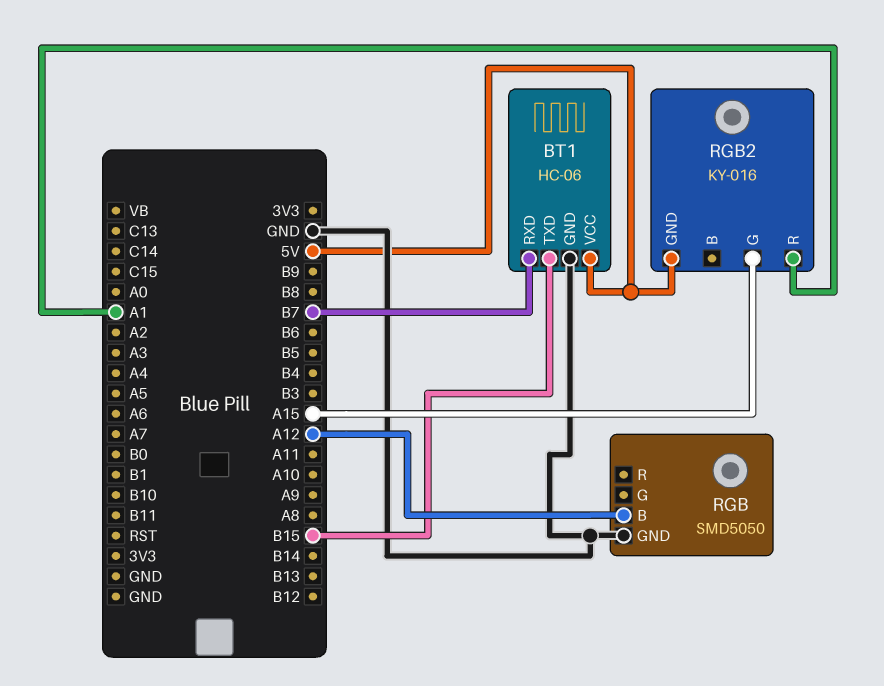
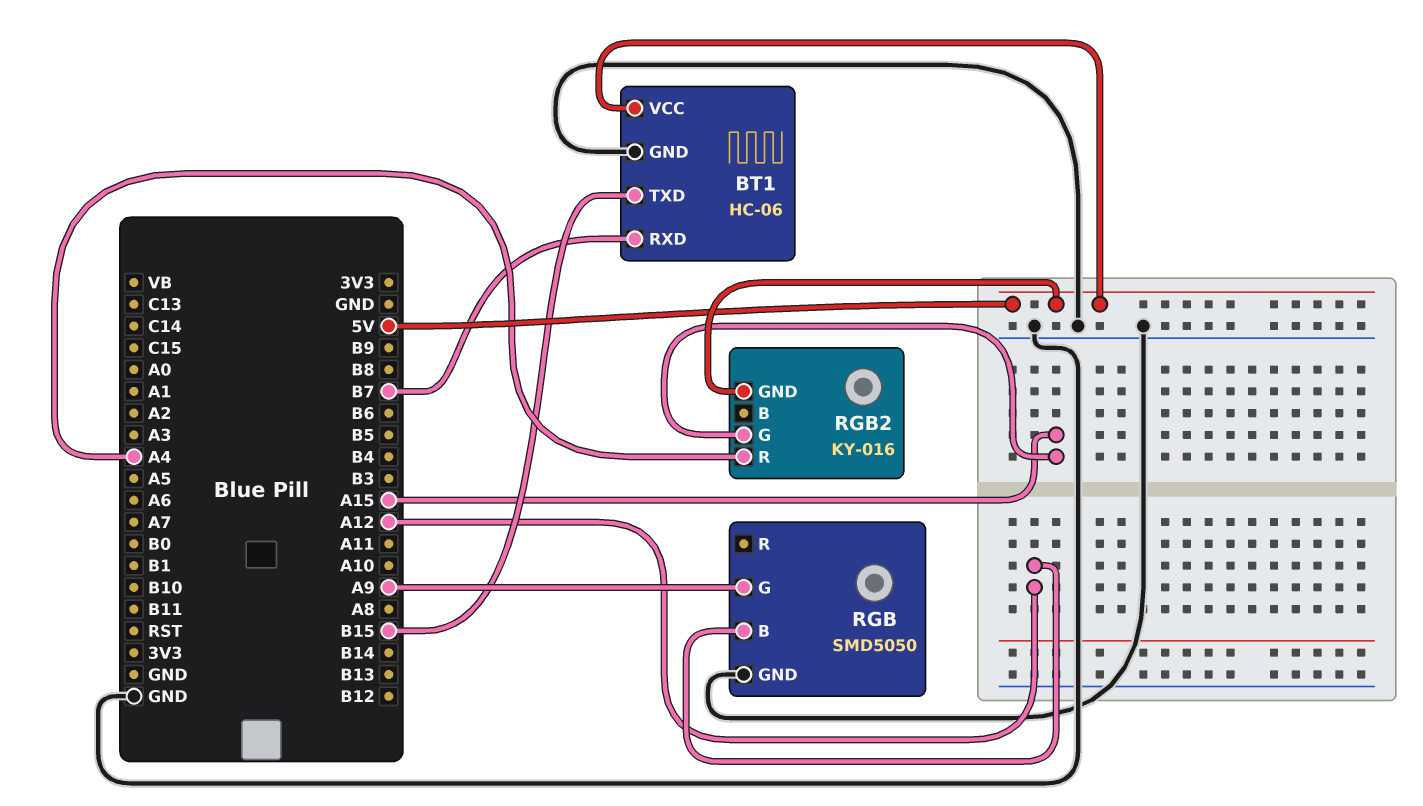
RGB pin G: none -> A9
RGB2 pin R: A1 -> A4

